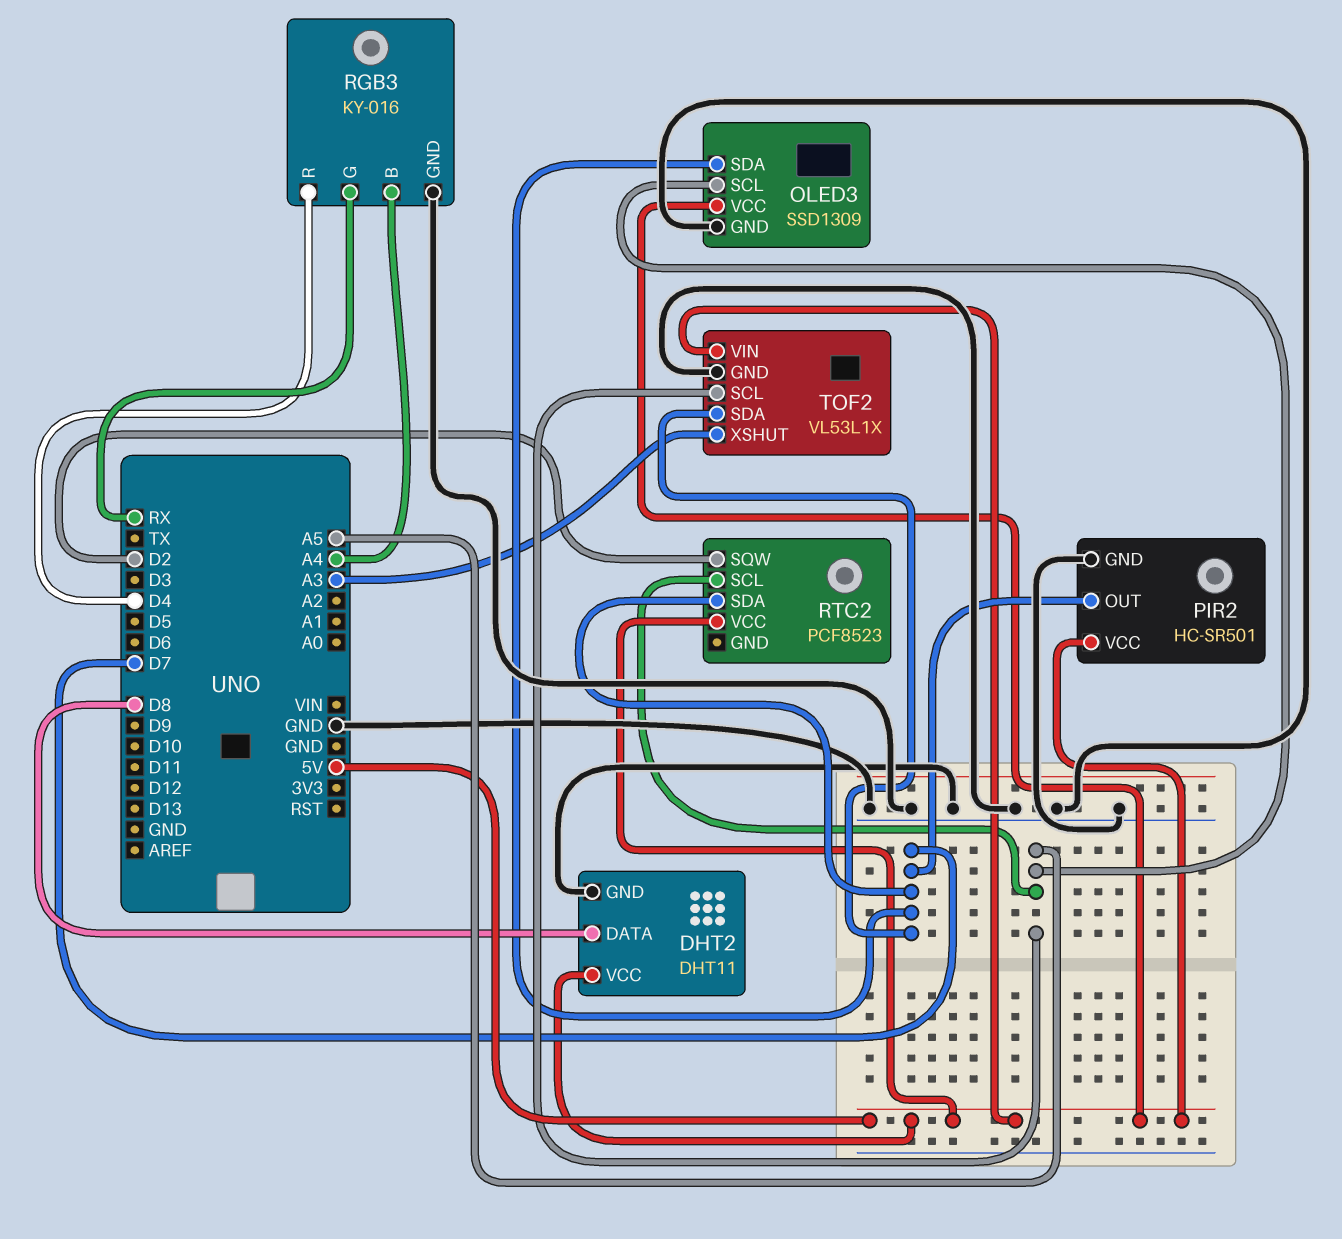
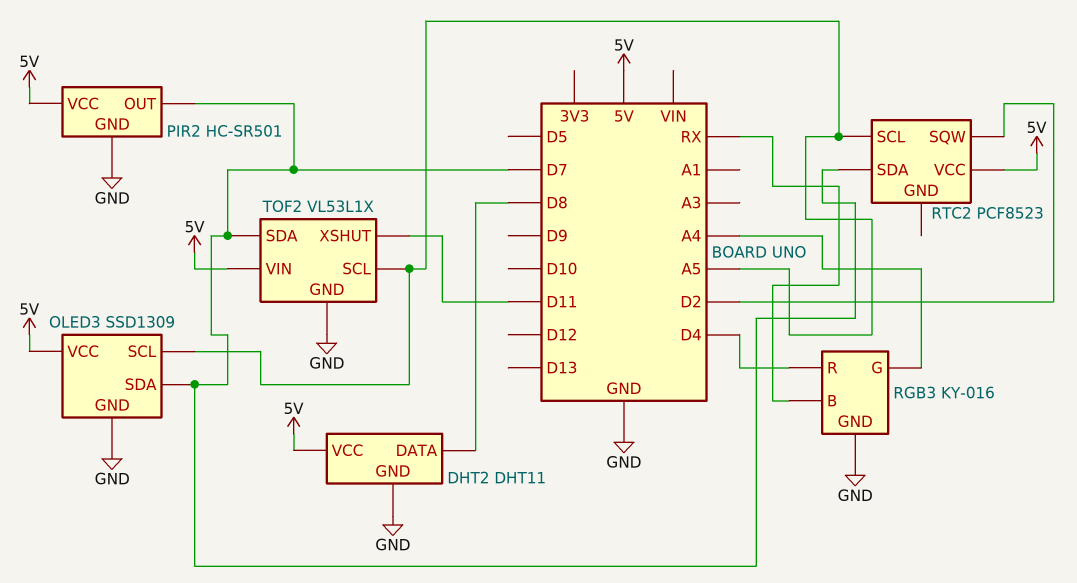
RGB3 pin B: A4 -> RX
RGB3 pin G: RX -> A4
TOF2 pin XSHUT: A3 -> D11

